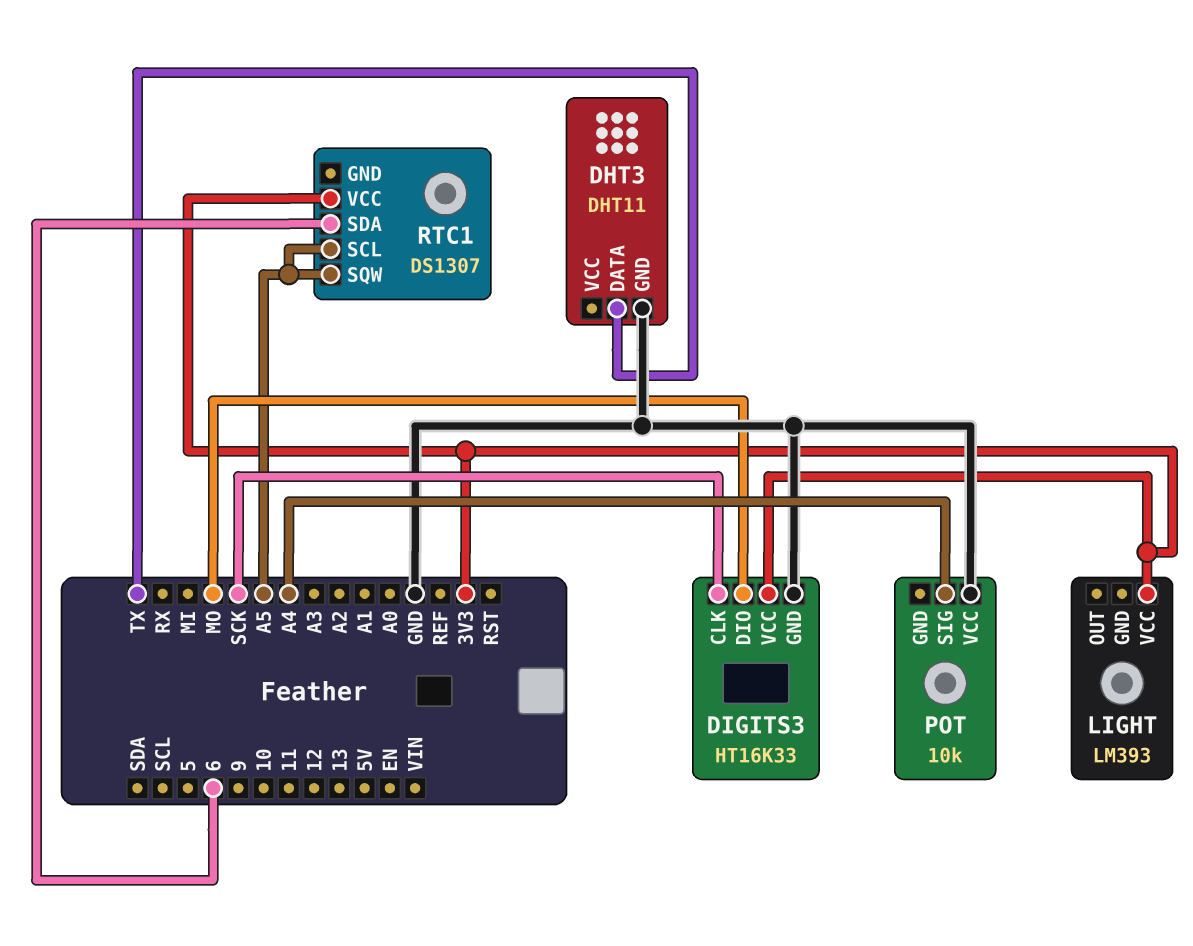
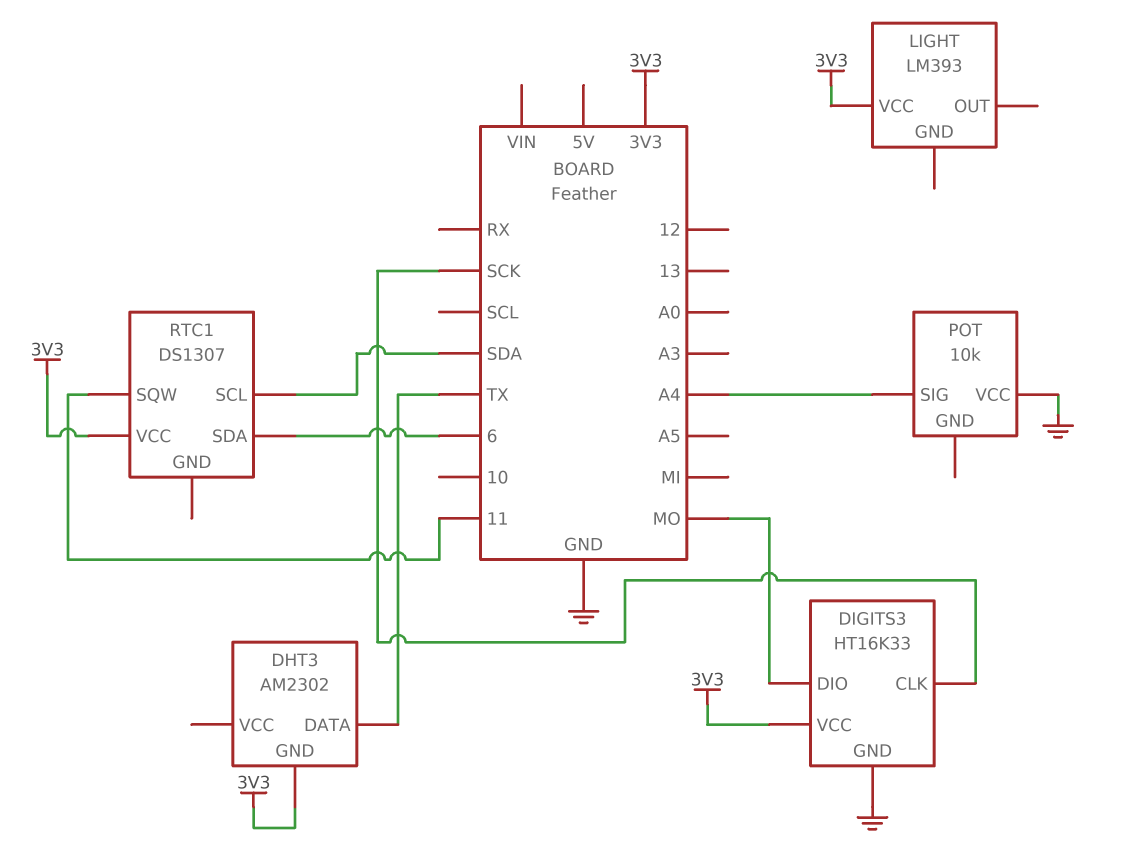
DHT3: DHT11 -> AM2302
DHT3 pin GND: GND -> 3V3
RTC1 pin SCL: A5 -> SDA
RTC1 pin SQW: A5 -> 11

